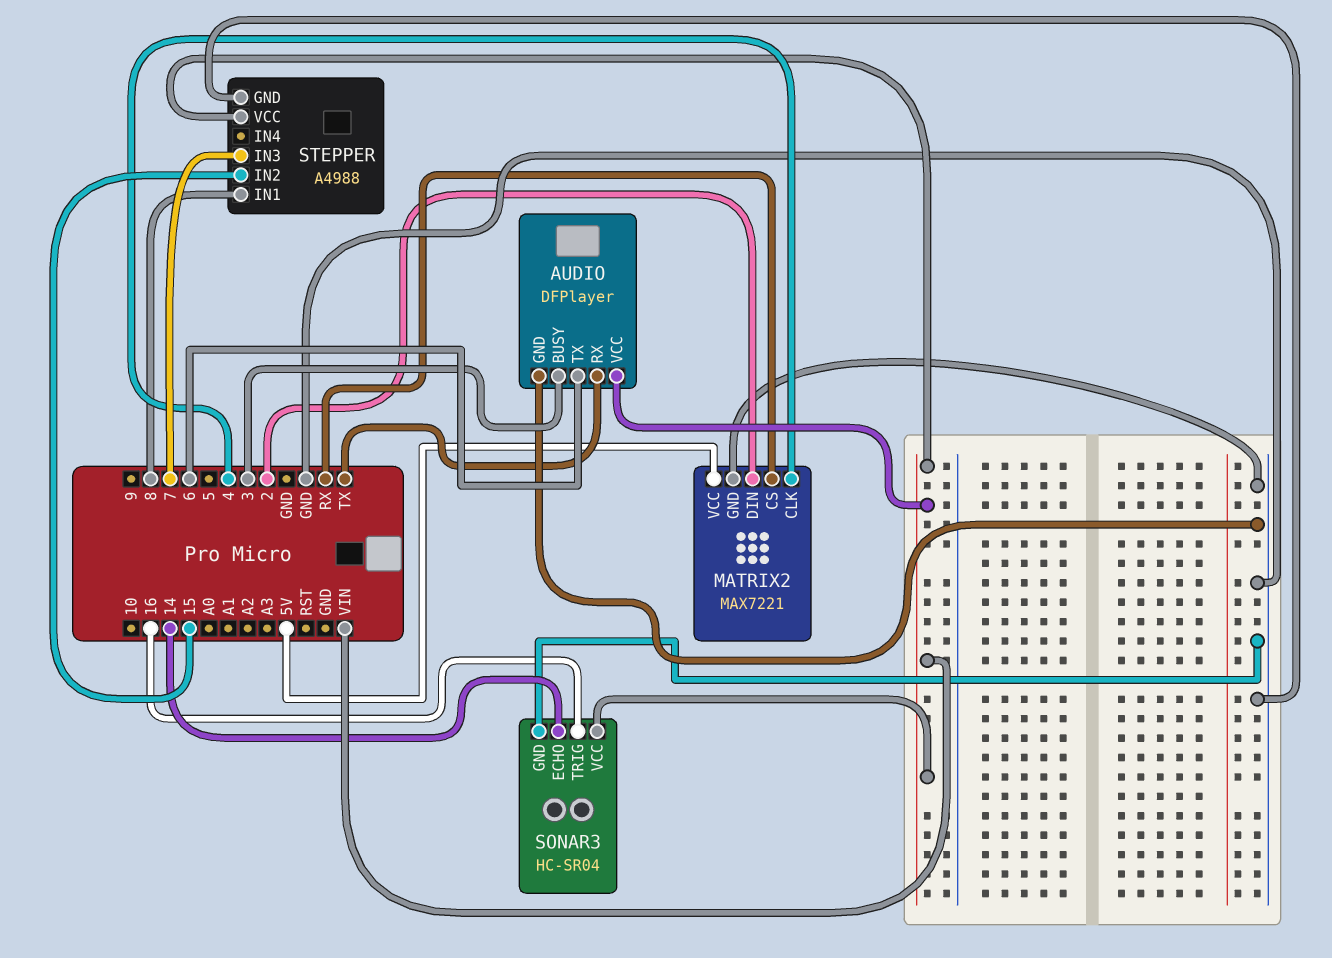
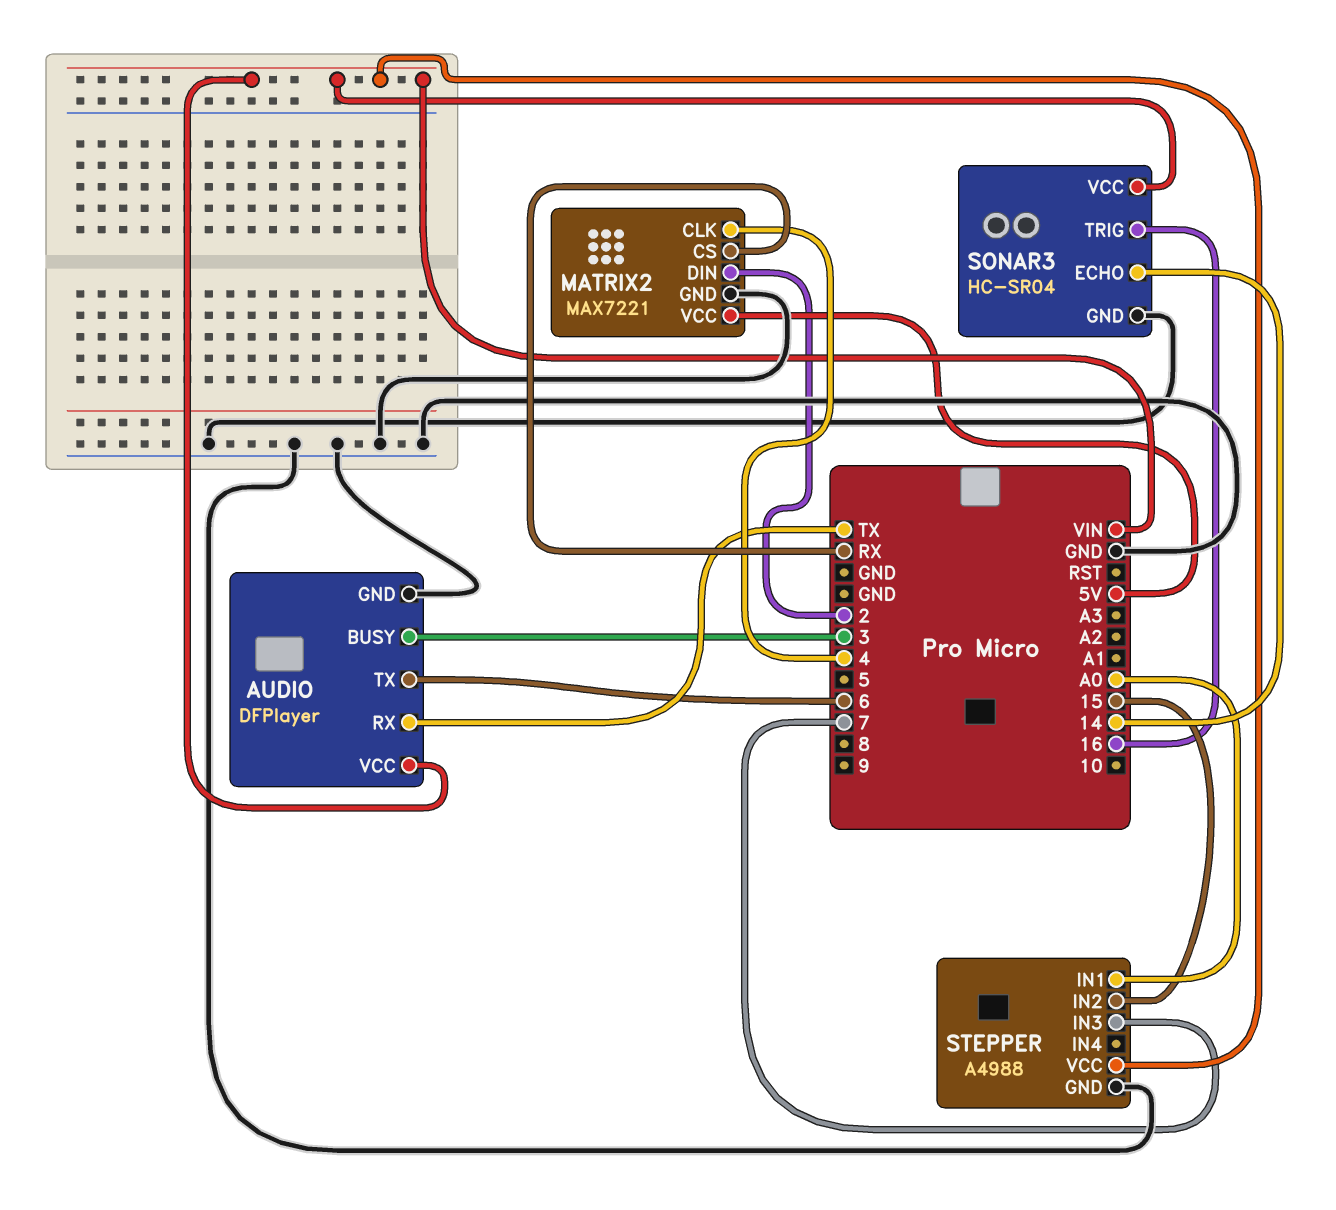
STEPPER pin IN1: 8 -> A0

